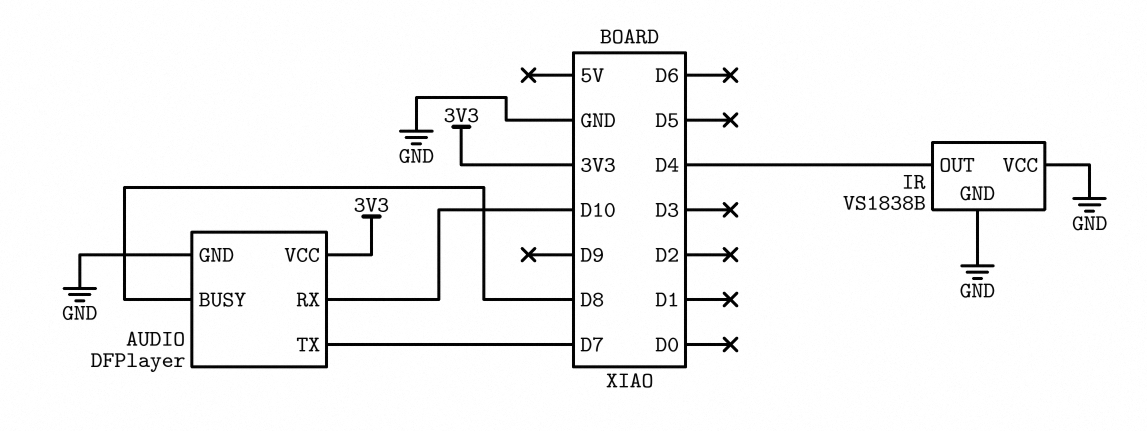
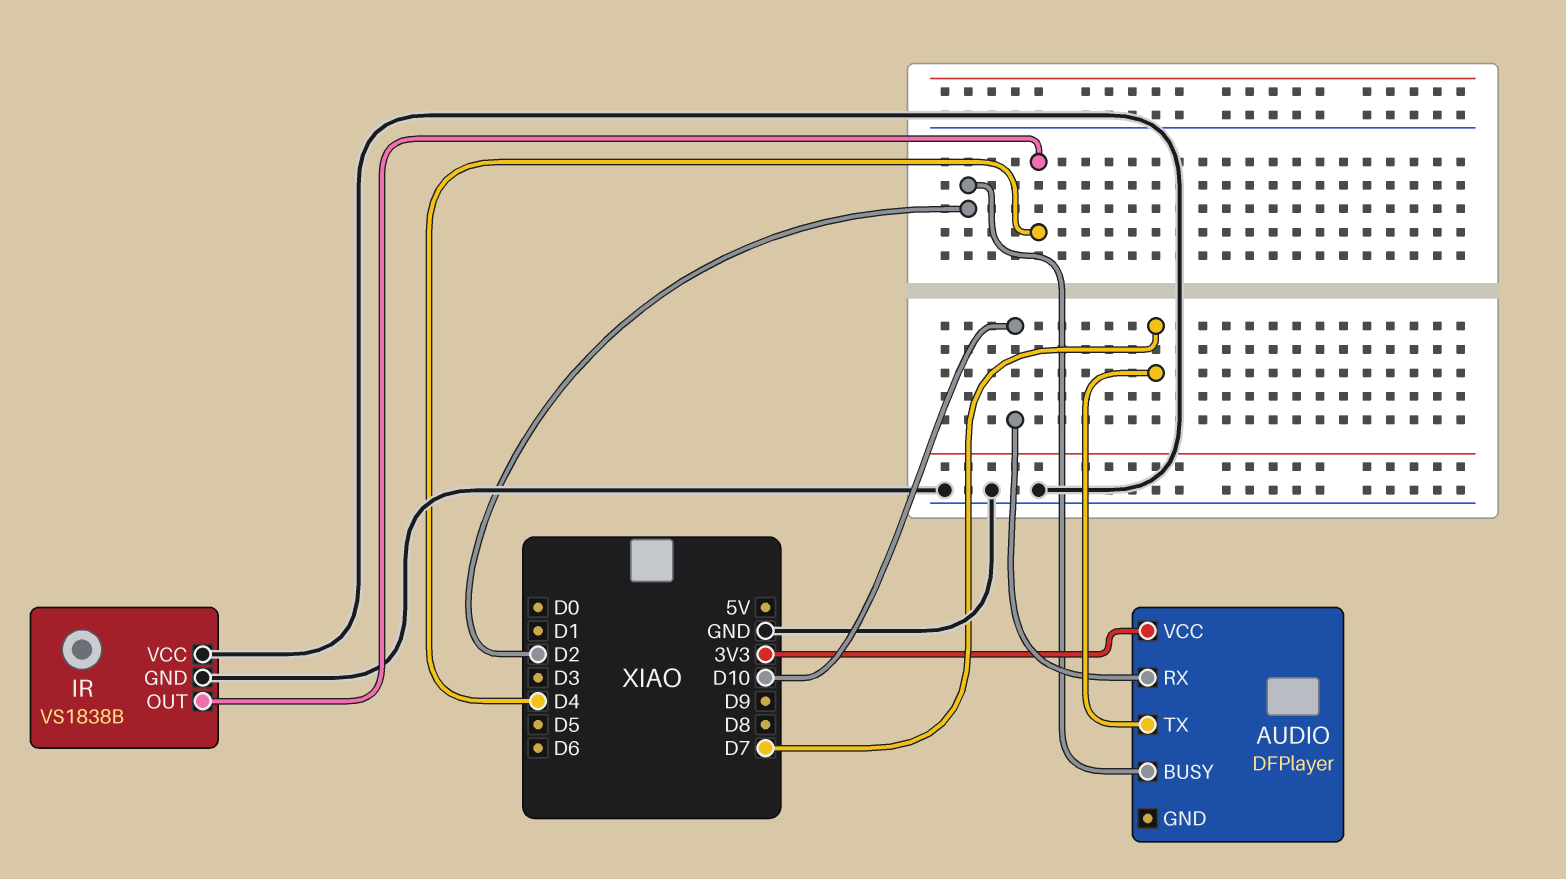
AUDIO pin BUSY: D8 -> D2
AUDIO pin GND: GND -> none

